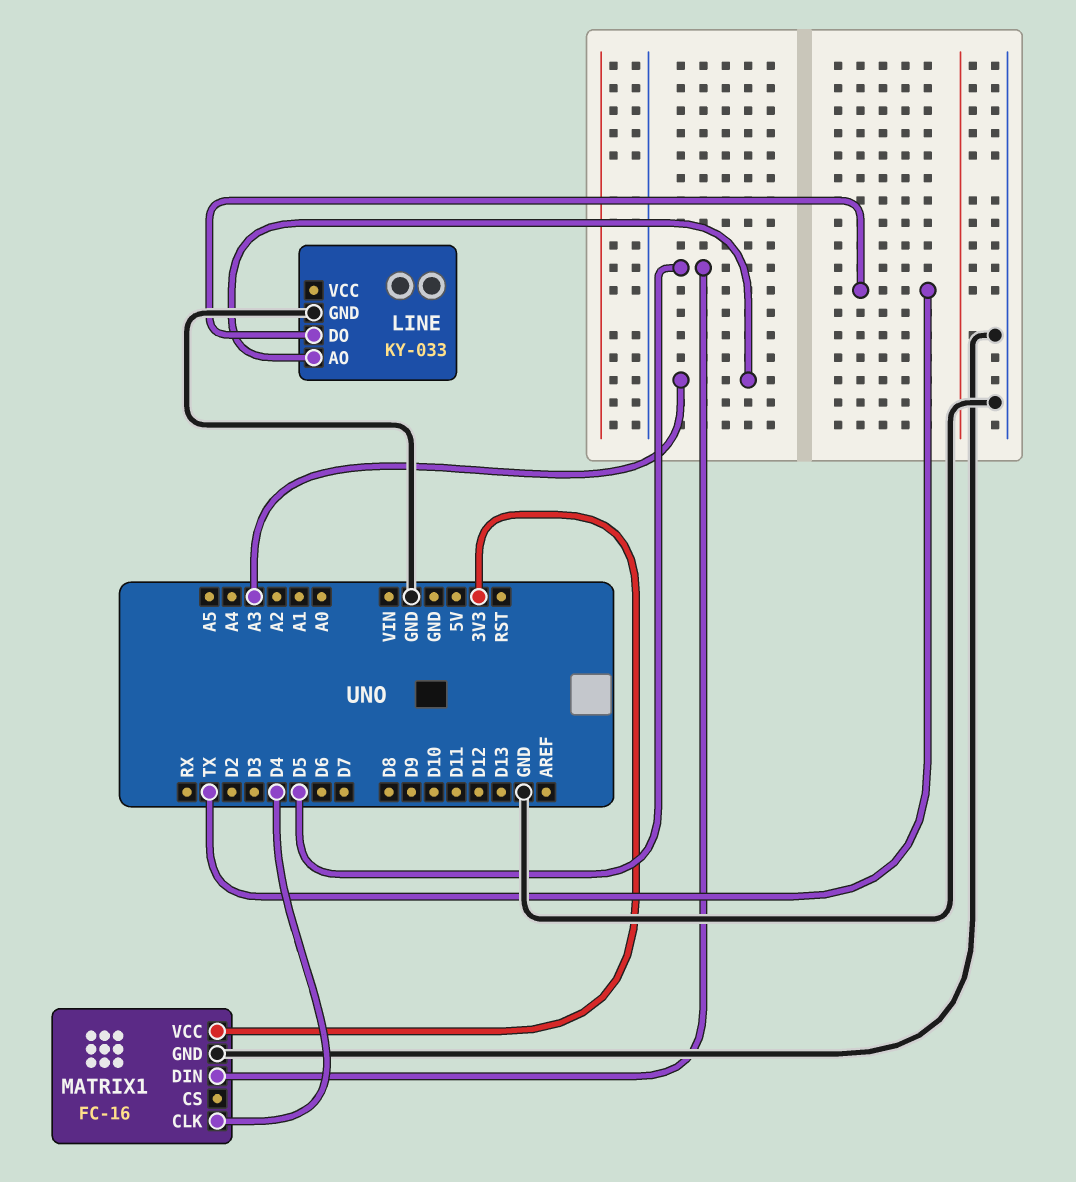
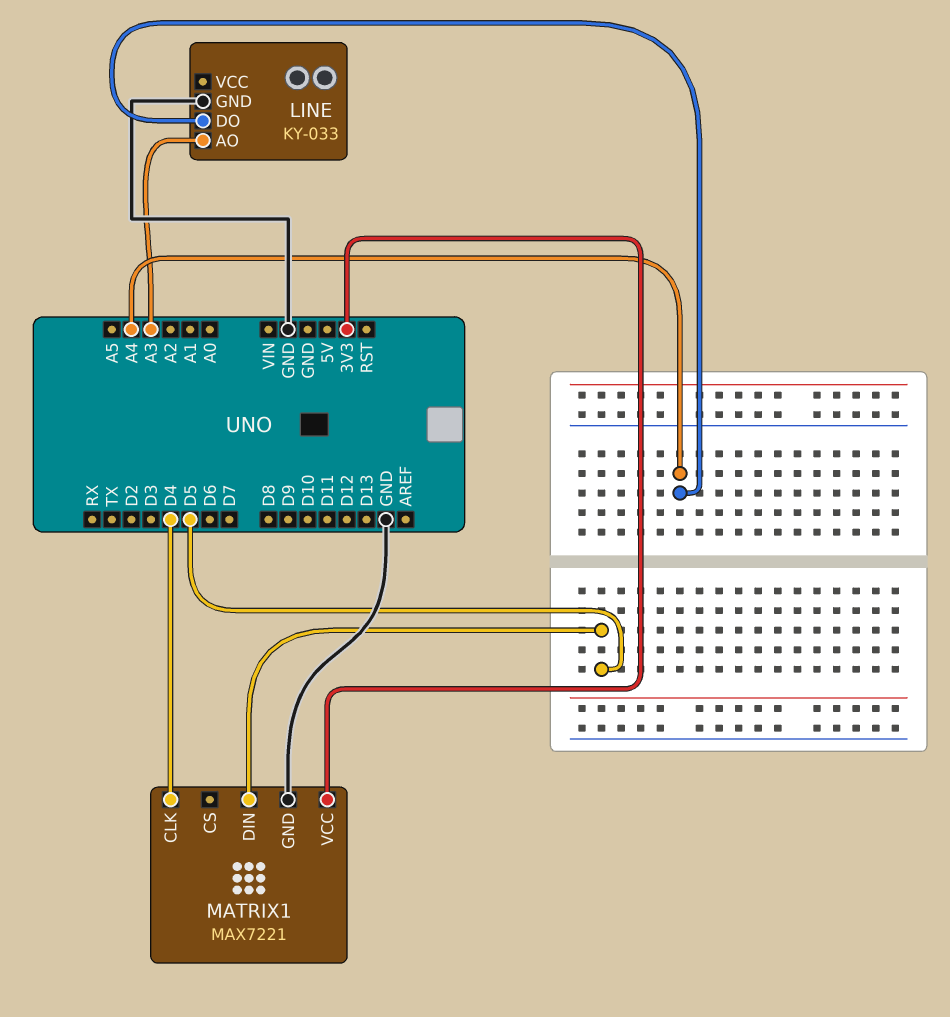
LINE pin DO: TX -> A4
MATRIX1: FC-16 -> MAX7221

